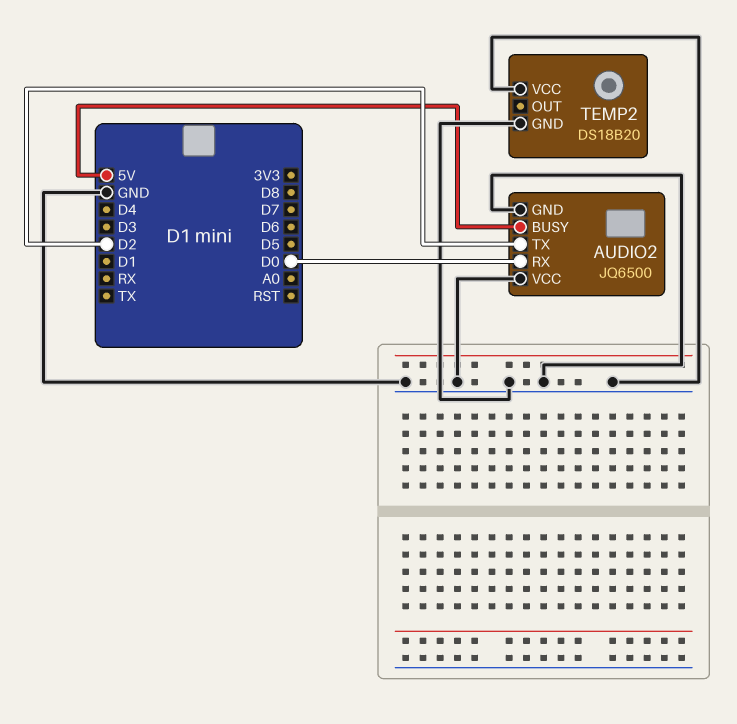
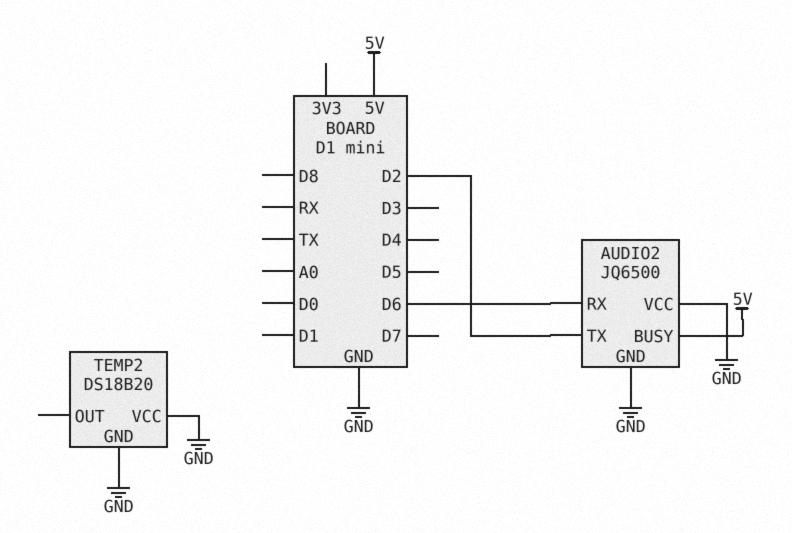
AUDIO2 pin RX: D0 -> D6

